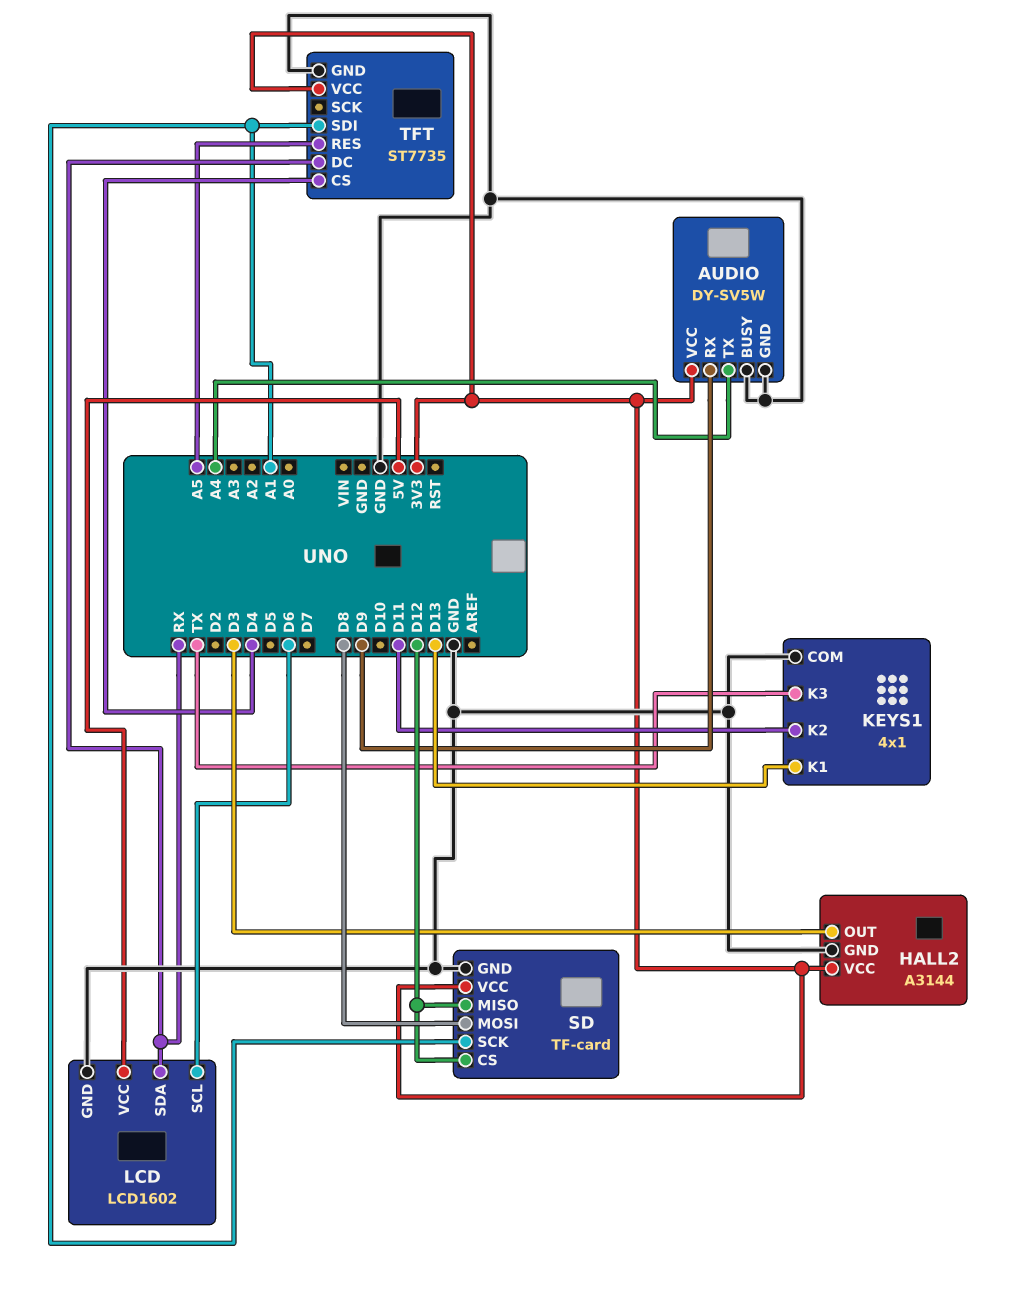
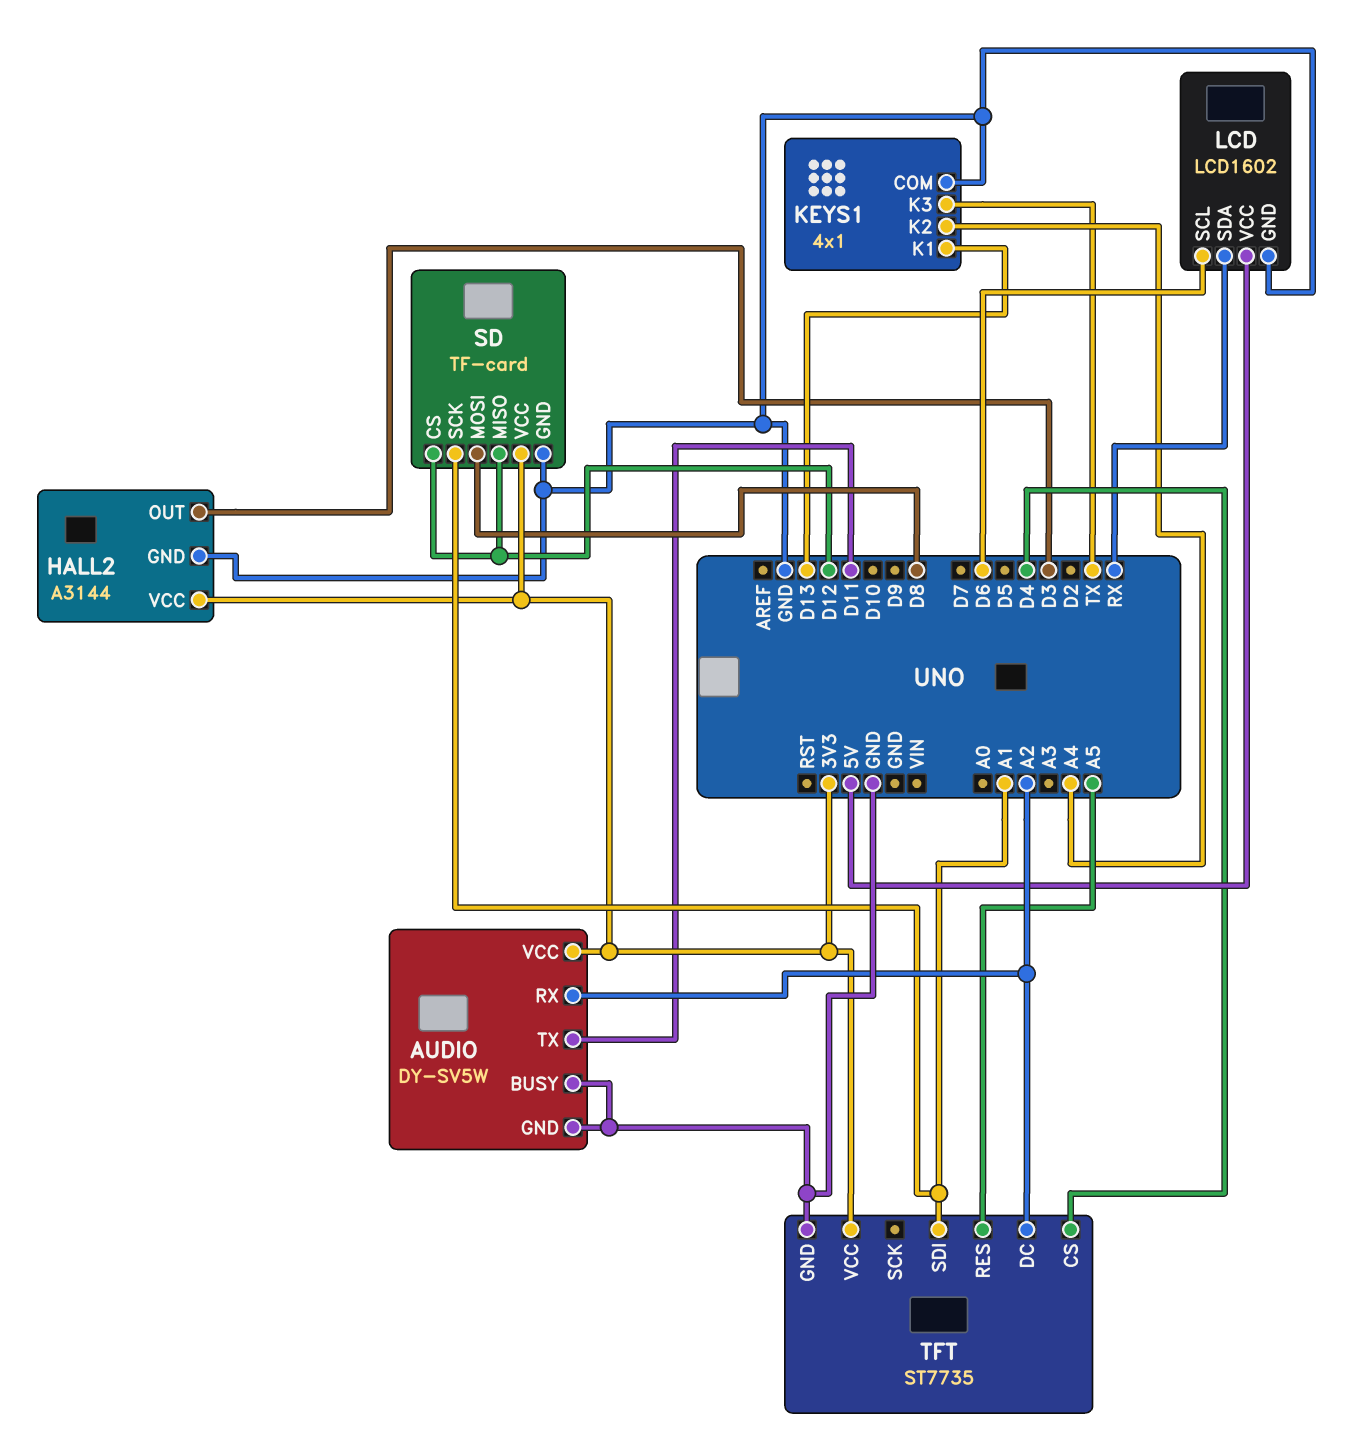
AUDIO pin RX: D9 -> A2
AUDIO pin TX: A4 -> D11
KEYS1 pin K2: D11 -> A4
TFT pin DC: RX -> A2

